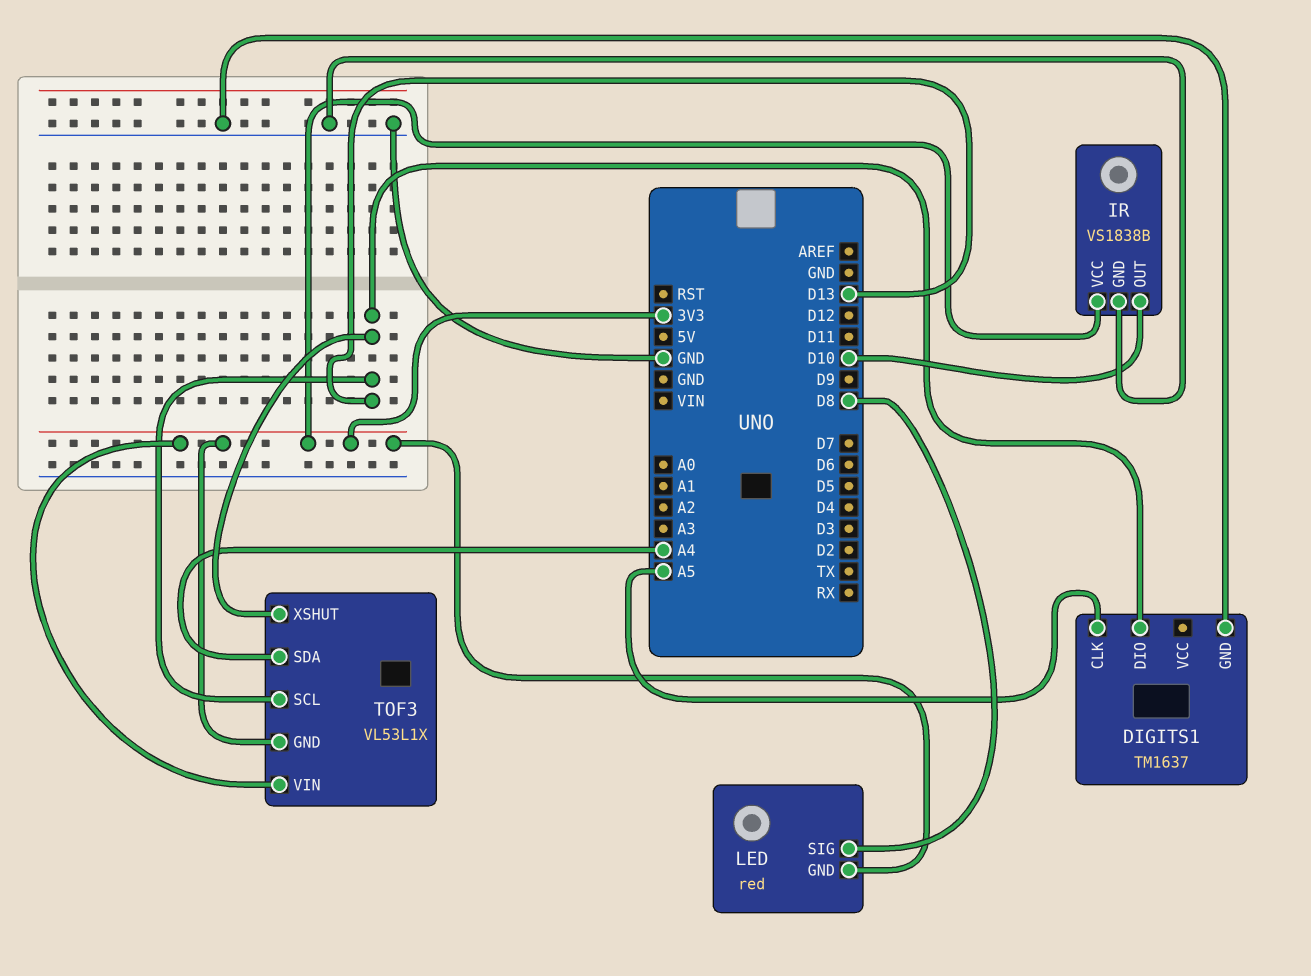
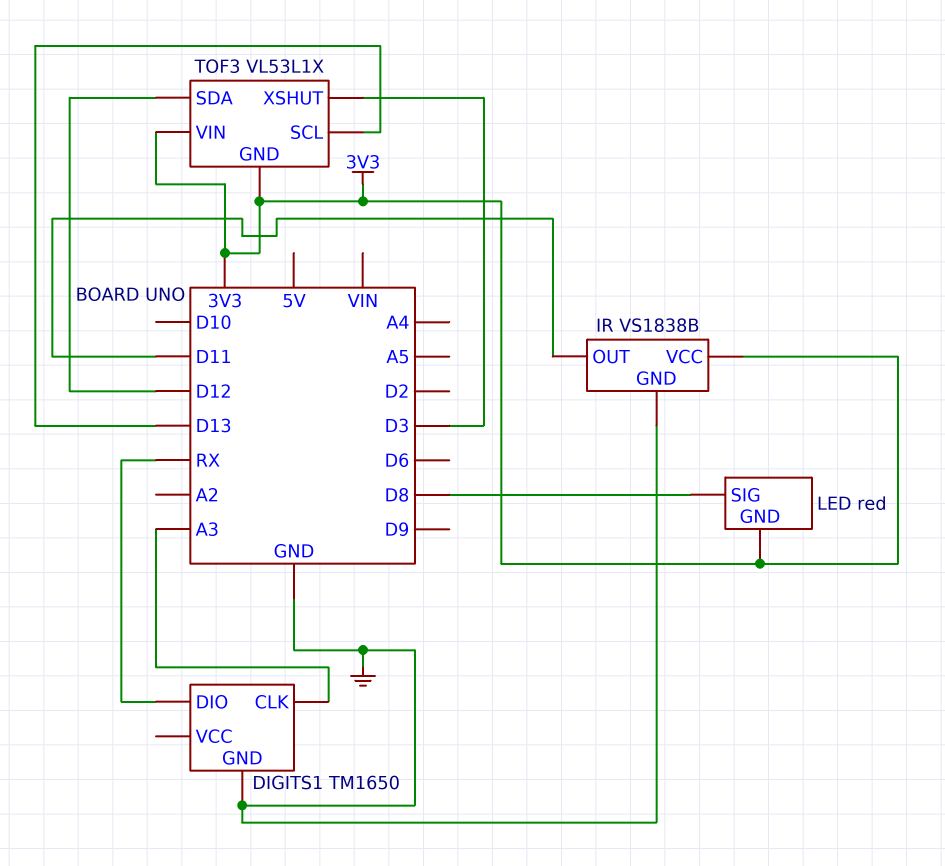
DIGITS1: TM1637 -> TM1650
DIGITS1 pin CLK: A5 -> A3
DIGITS1 pin DIO: D13 -> RX
IR pin OUT: D10 -> D11
TOF3 pin SDA: A4 -> D12
TOF3 pin XSHUT: D13 -> D3

